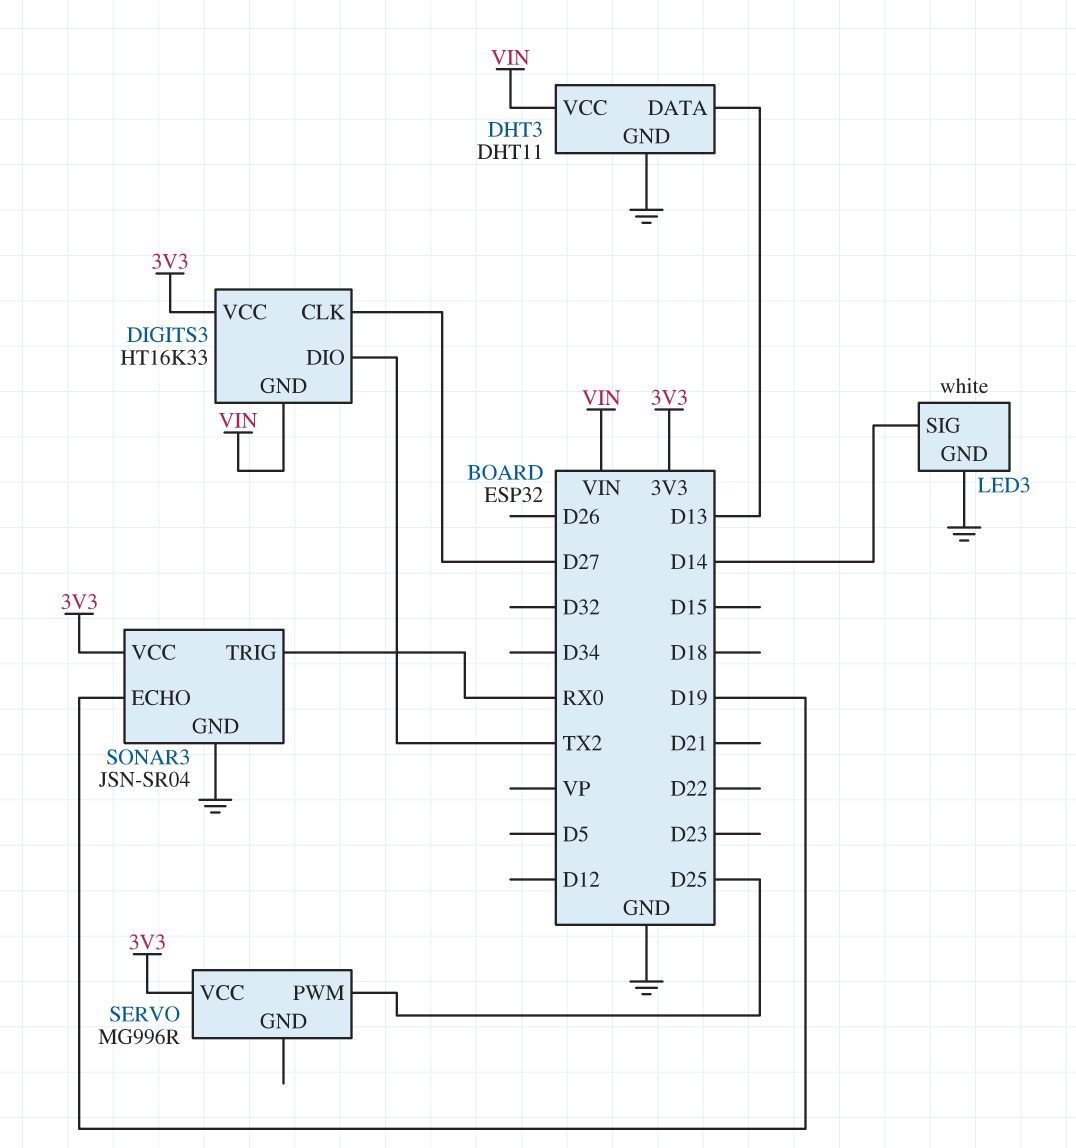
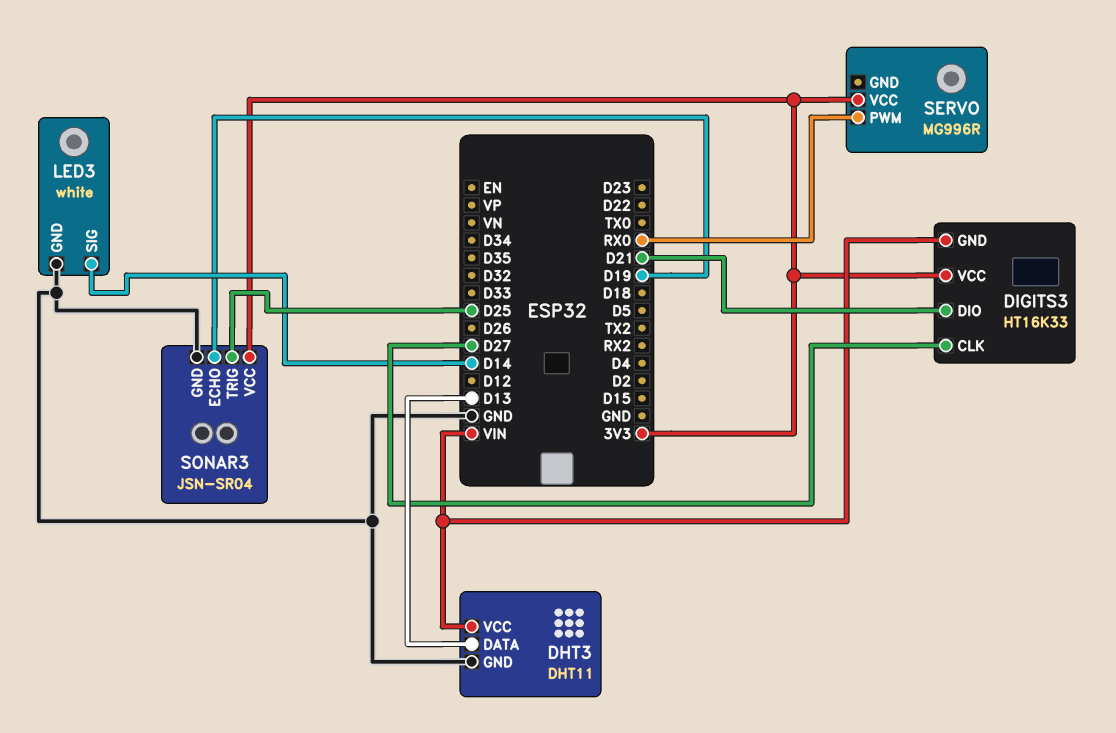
DIGITS3 pin DIO: TX2 -> D21
SERVO pin PWM: D25 -> RX0
SONAR3 pin TRIG: RX0 -> D25

